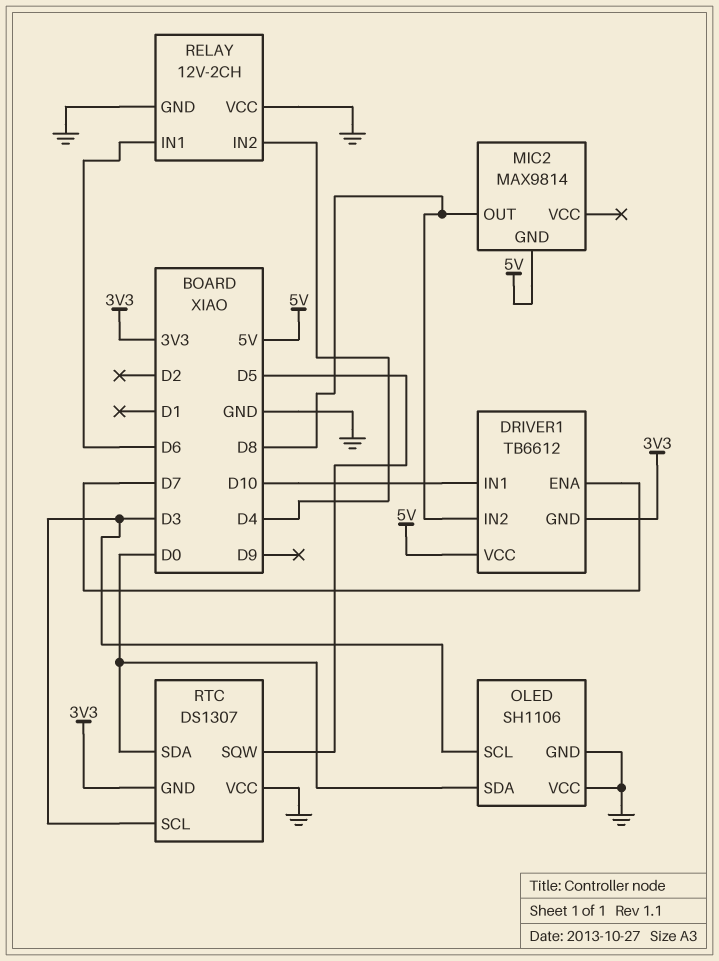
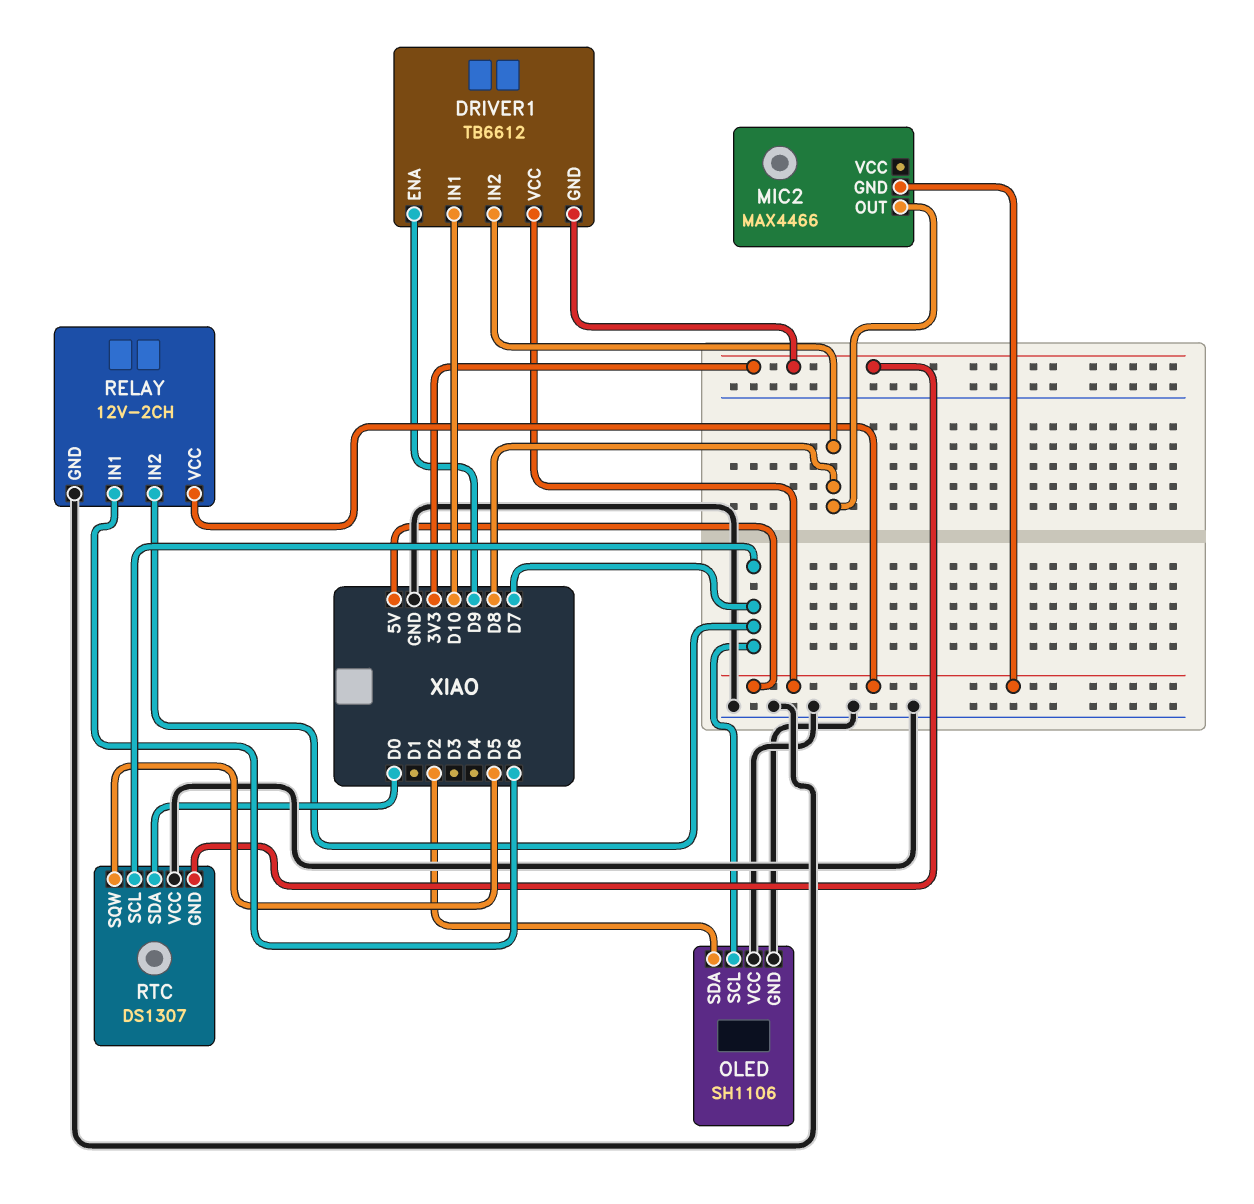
DRIVER1 pin ENA: D7 -> D9
MIC2: MAX9814 -> MAX4466
OLED pin SCL: D3 -> D7
OLED pin SDA: D0 -> D2
RELAY pin IN2: D4 -> D7
RELAY pin VCC: GND -> 5V
RTC pin SCL: D3 -> D7

